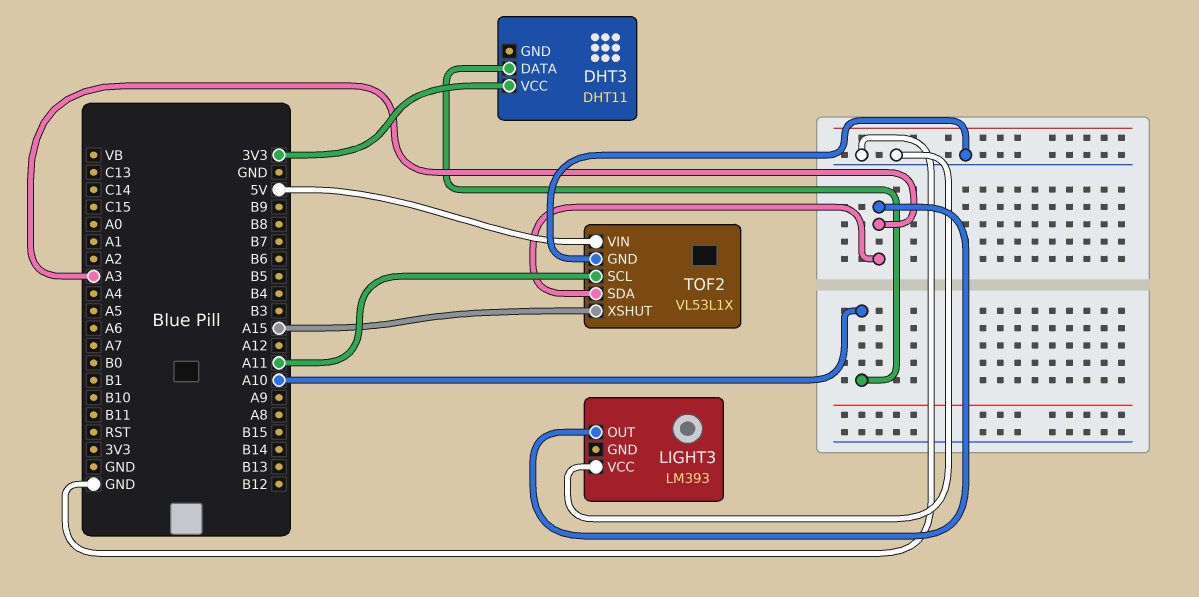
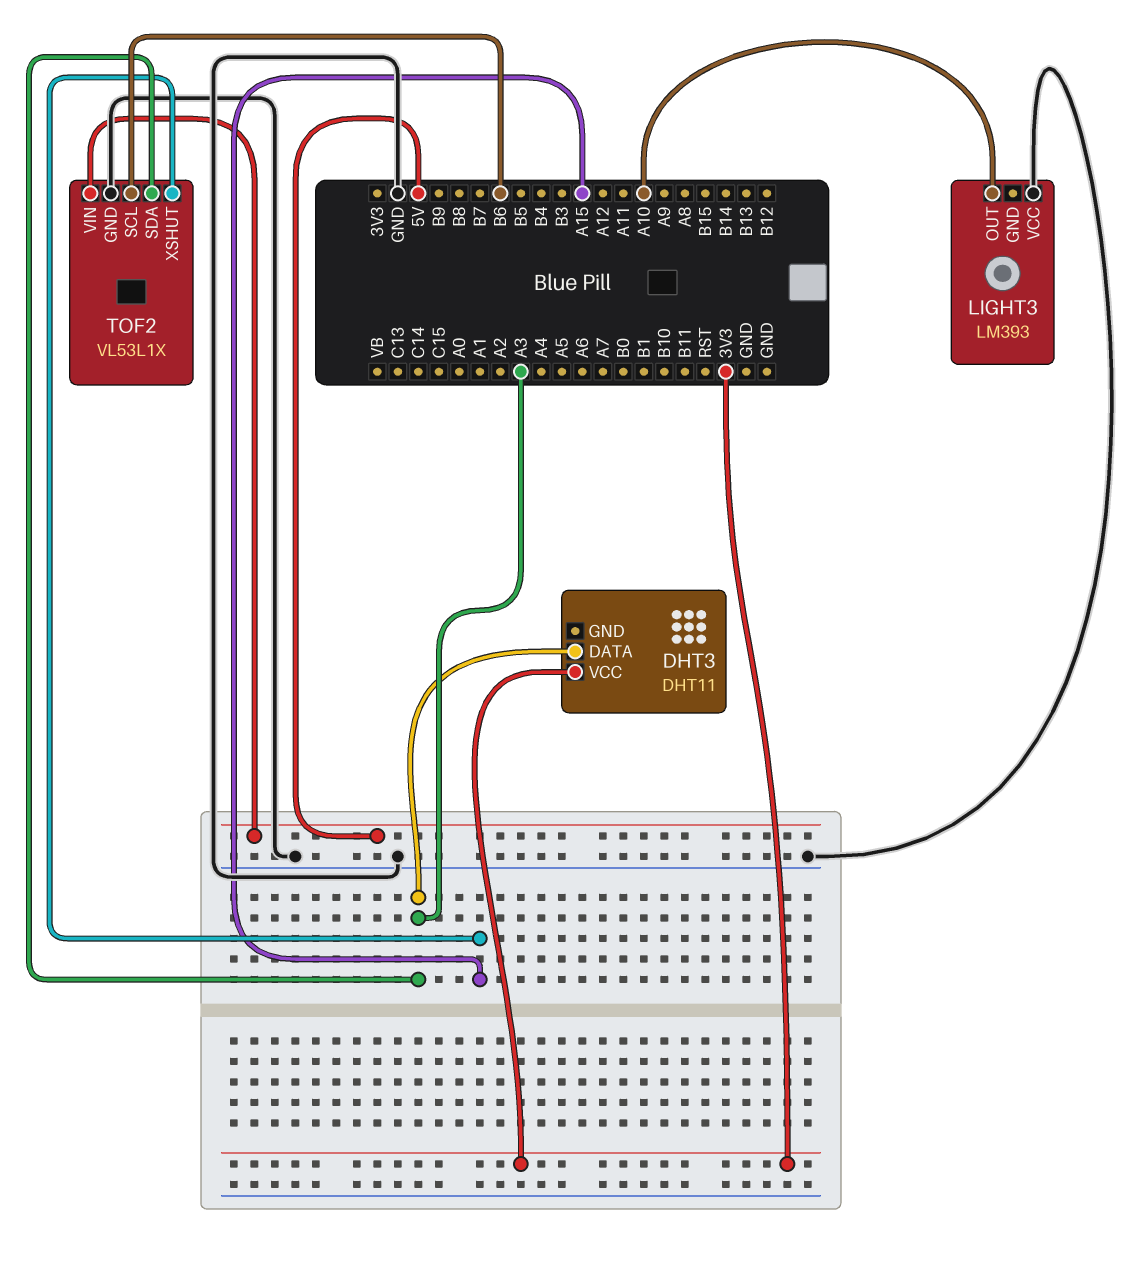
DHT3 pin DATA: A10 -> A3
LIGHT3 pin OUT: A3 -> A10
TOF2 pin SCL: A11 -> B6

